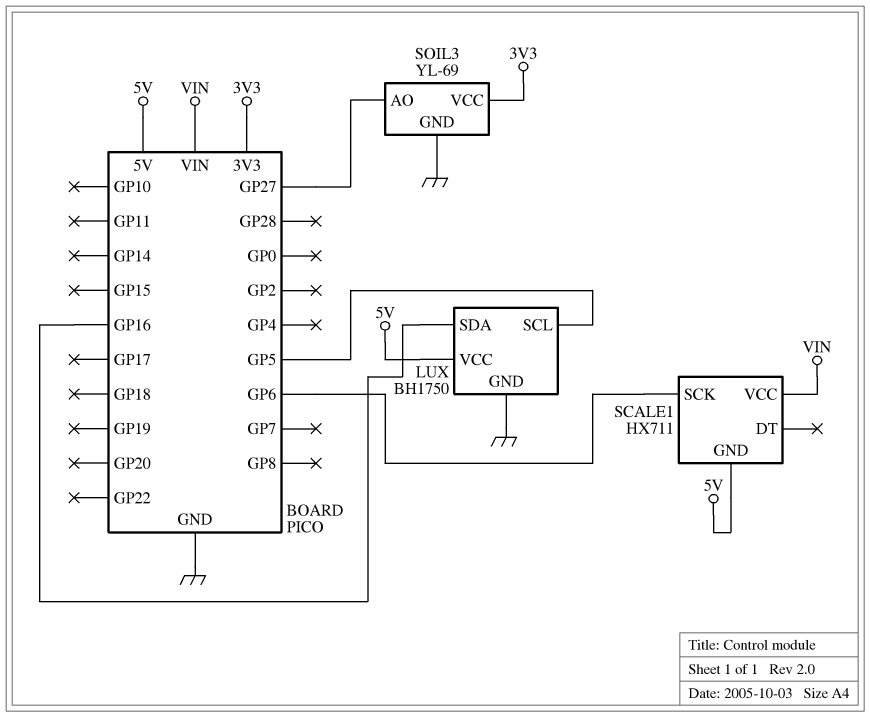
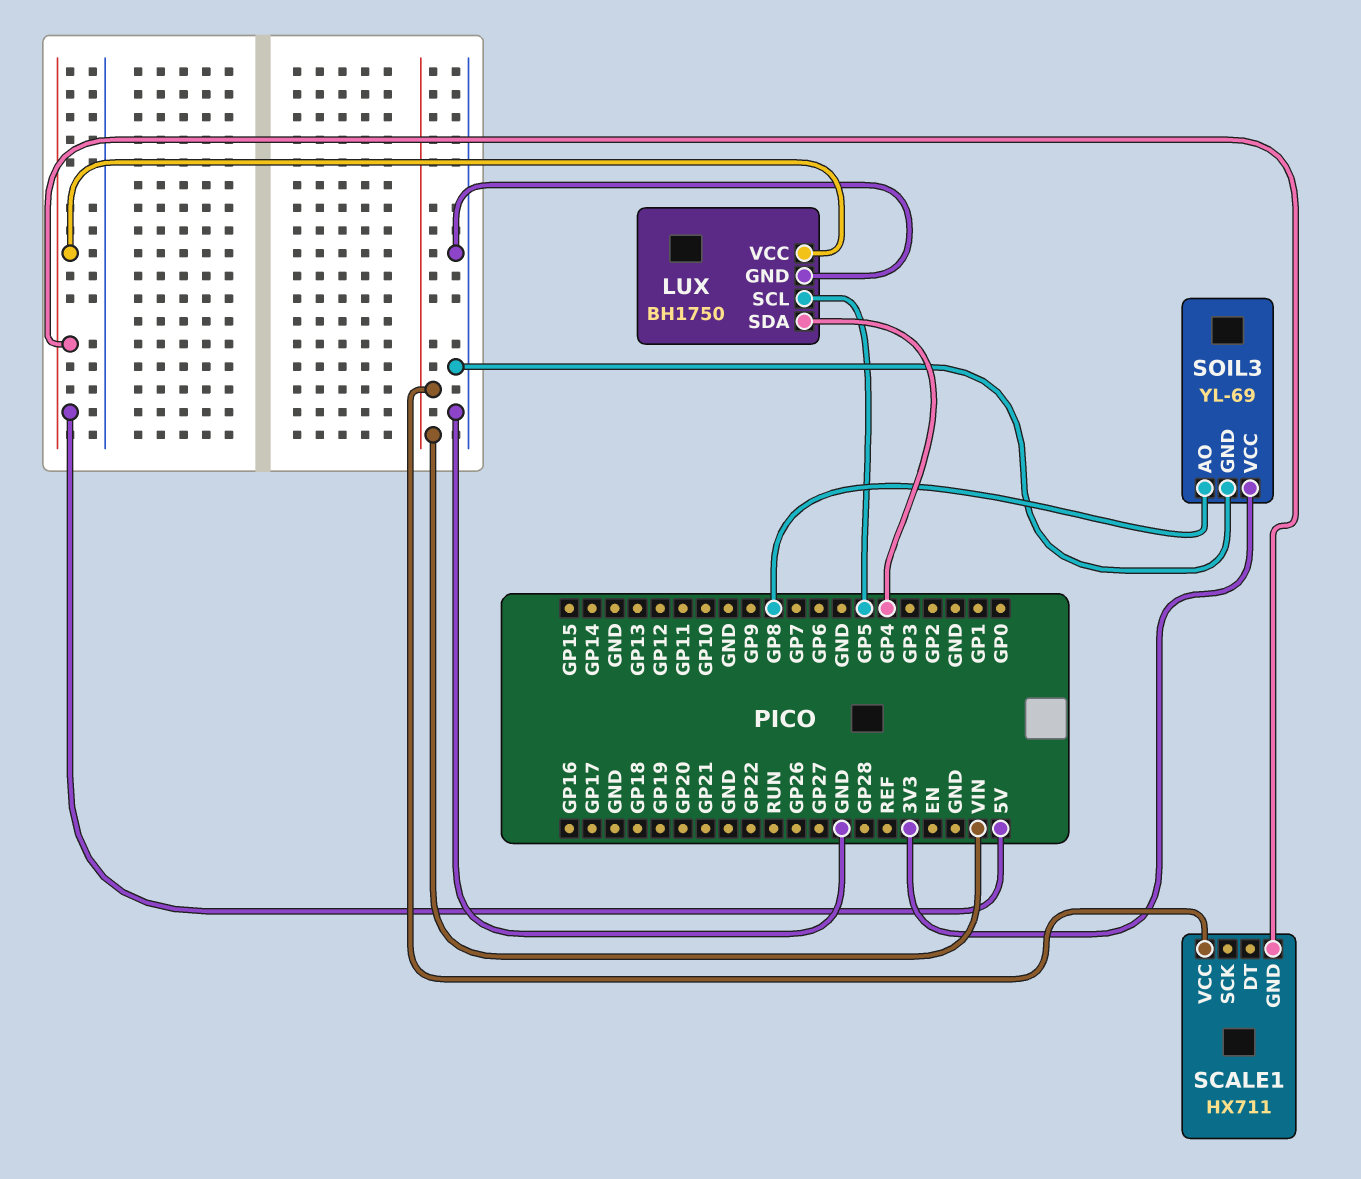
LUX pin SDA: GP16 -> GP4
SCALE1 pin SCK: GP6 -> none
SOIL3 pin AO: GP27 -> GP8

